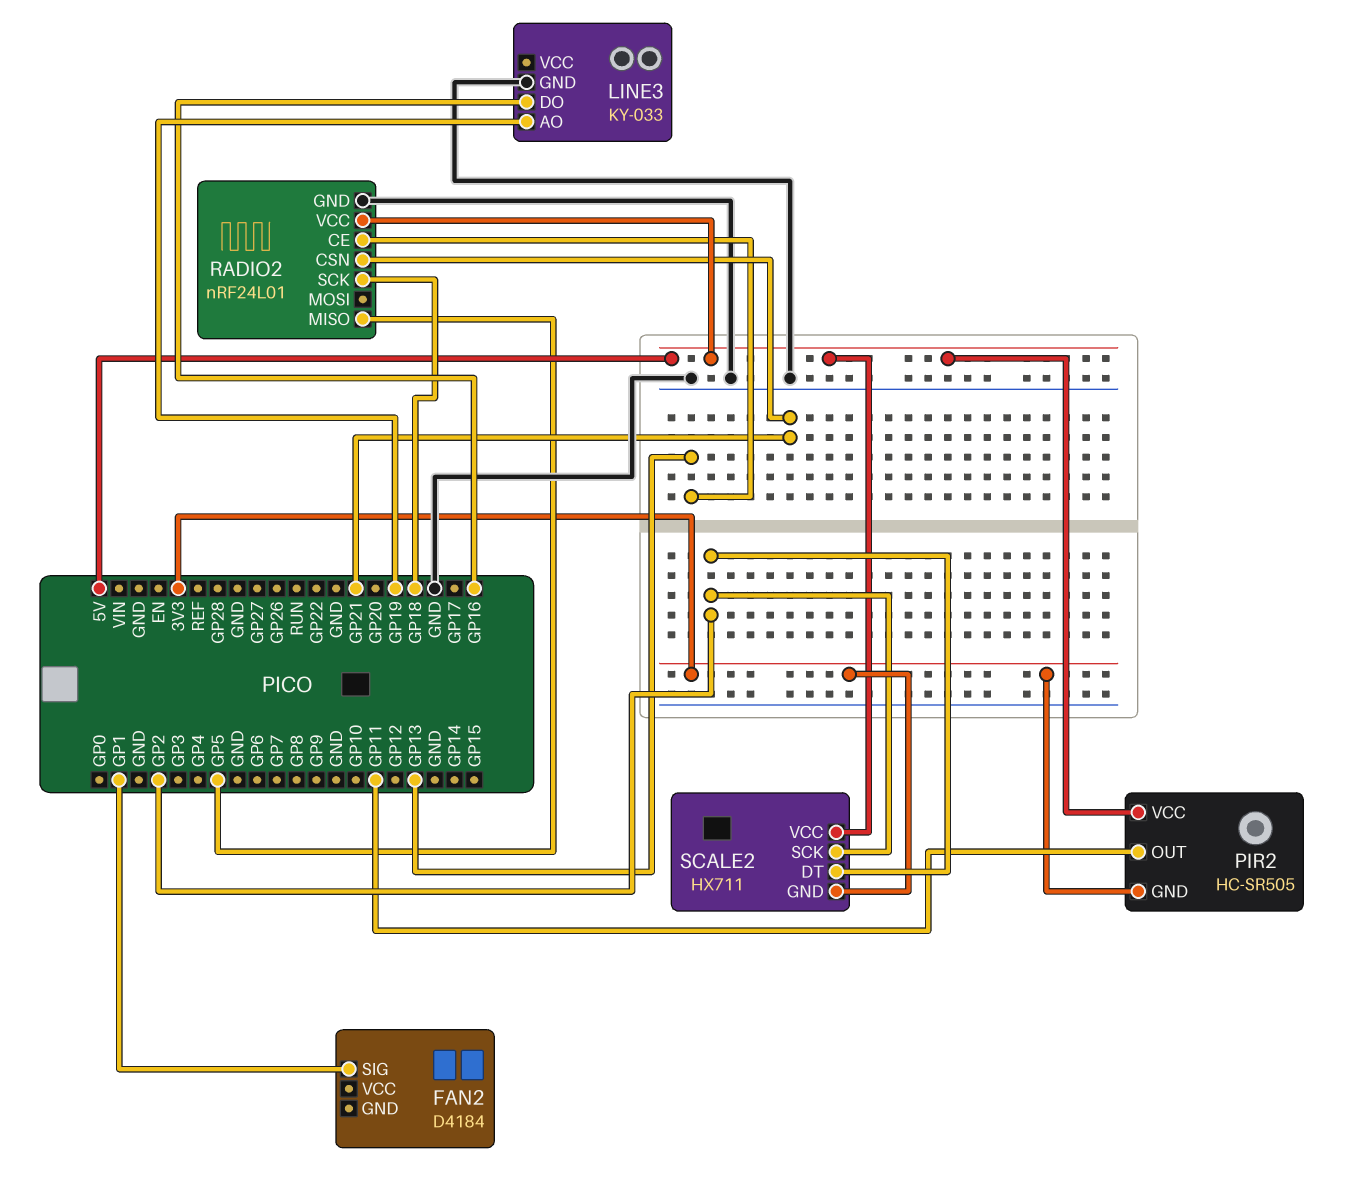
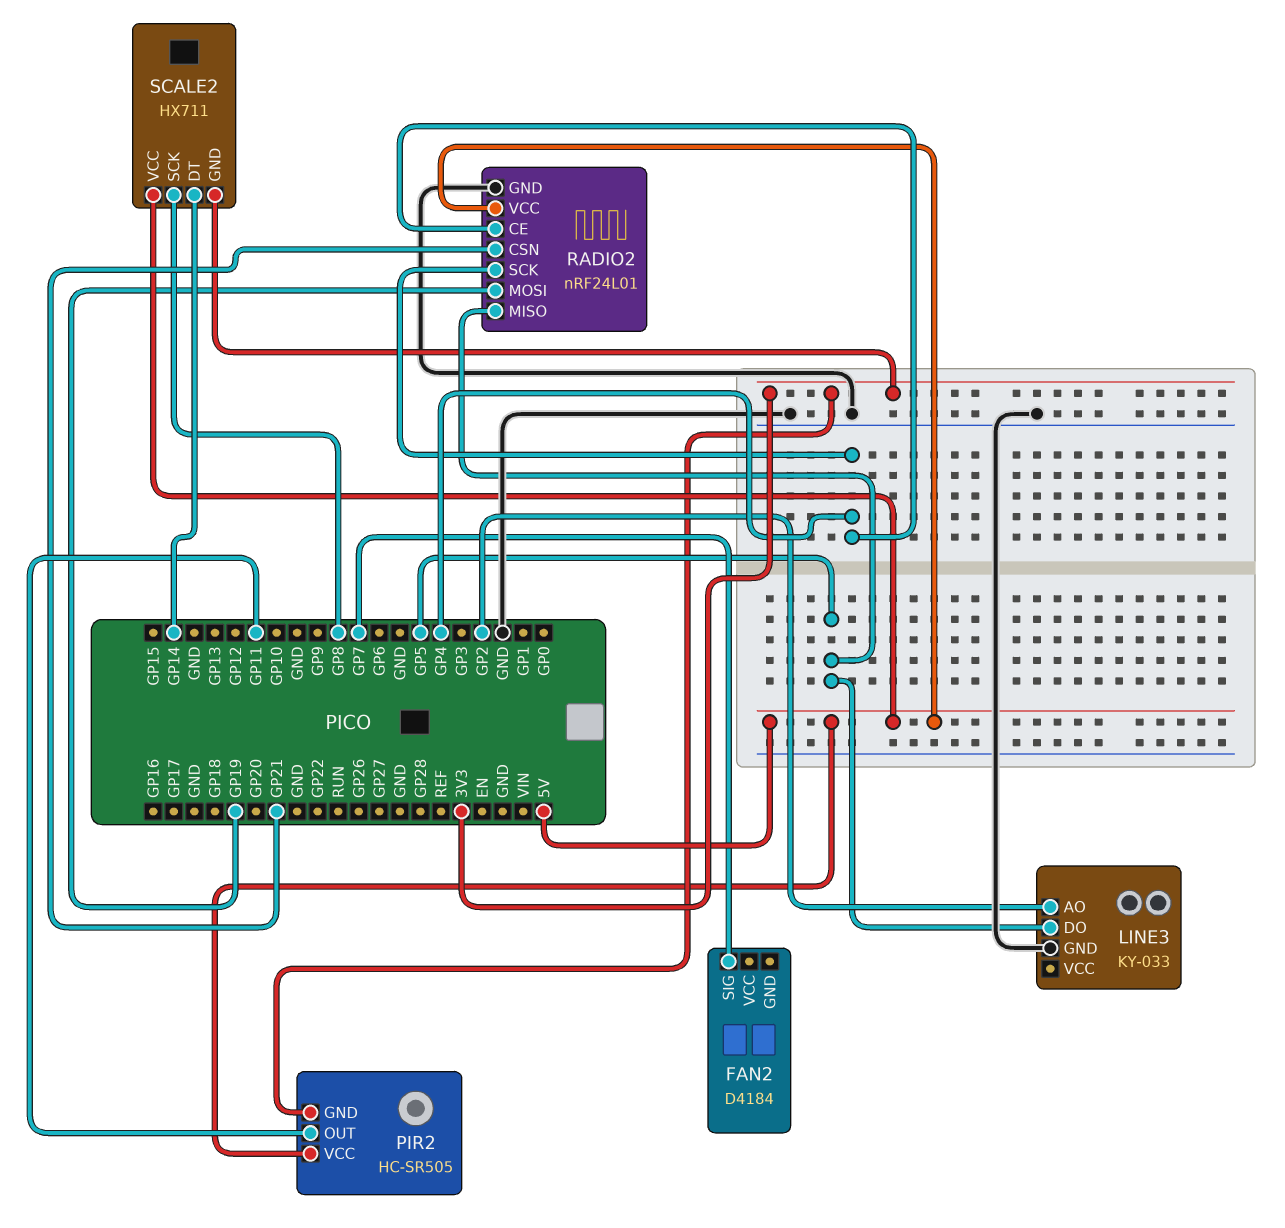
FAN2 pin SIG: GP1 -> GP7
LINE3 pin AO: GP19 -> GP2
LINE3 pin DO: GP16 -> GP5
RADIO2 pin CE: GP13 -> GP4
RADIO2 pin MOSI: none -> GP19
RADIO2 pin SCK: GP18 -> GP4
SCALE2 pin DT: GP2 -> GP14
SCALE2 pin SCK: GP2 -> GP8

